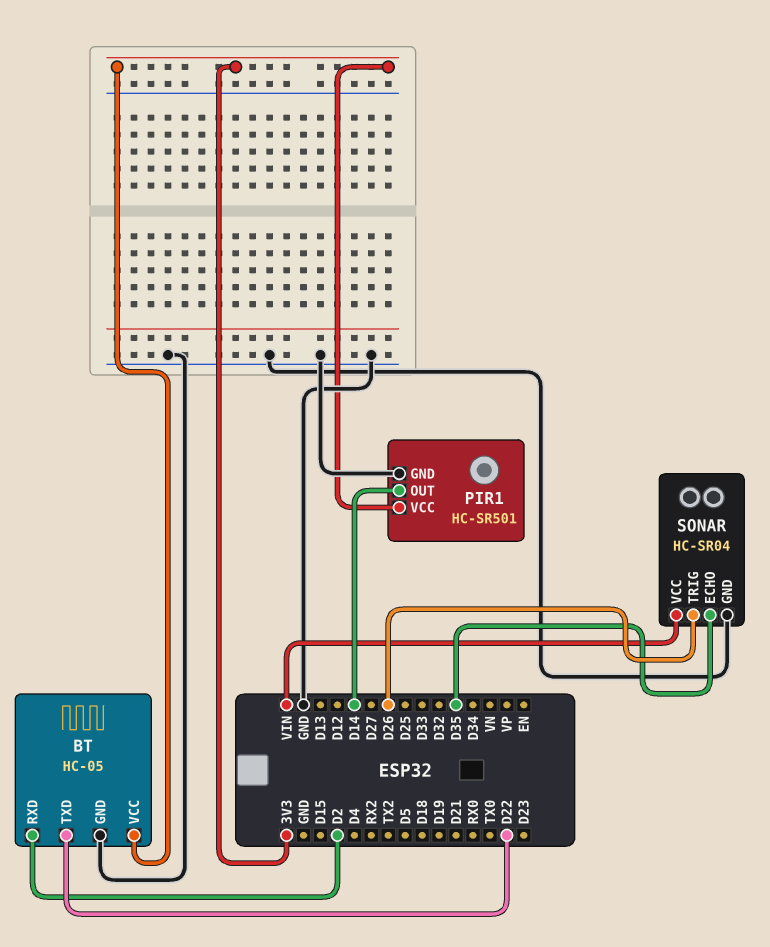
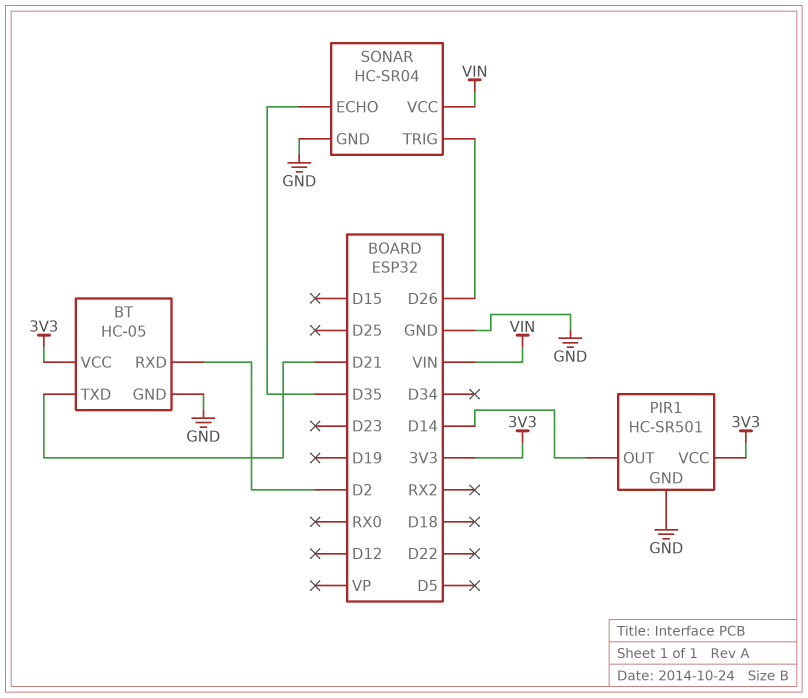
BT pin TXD: D22 -> D21

